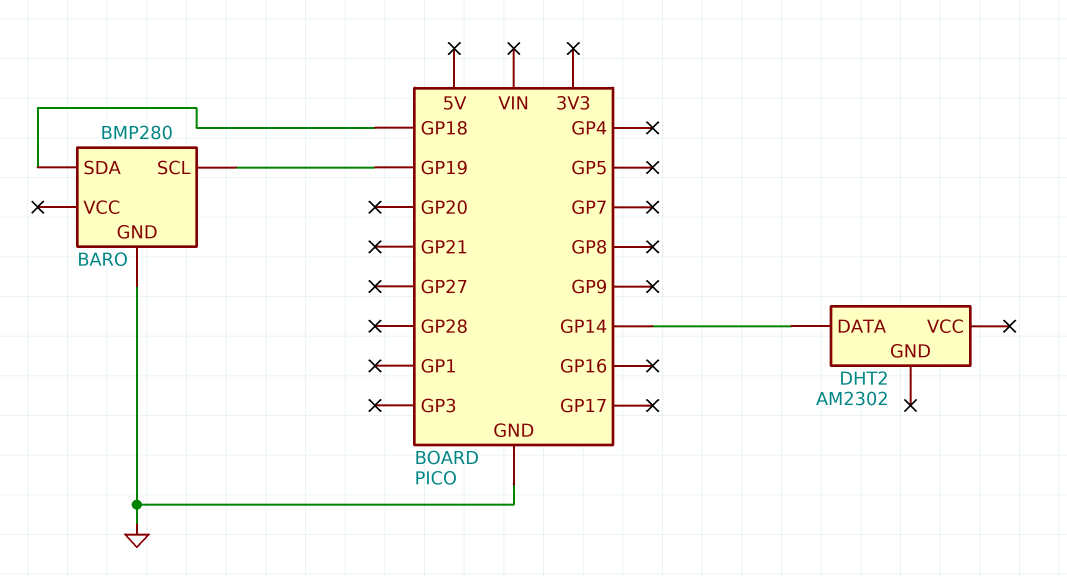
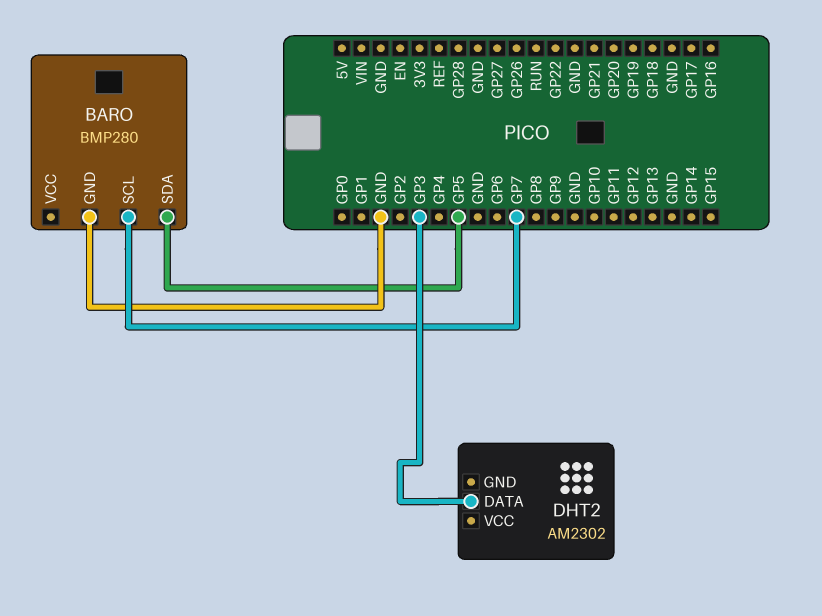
BARO pin SCL: GP19 -> GP7
BARO pin SDA: GP18 -> GP5
DHT2 pin DATA: GP14 -> GP3

